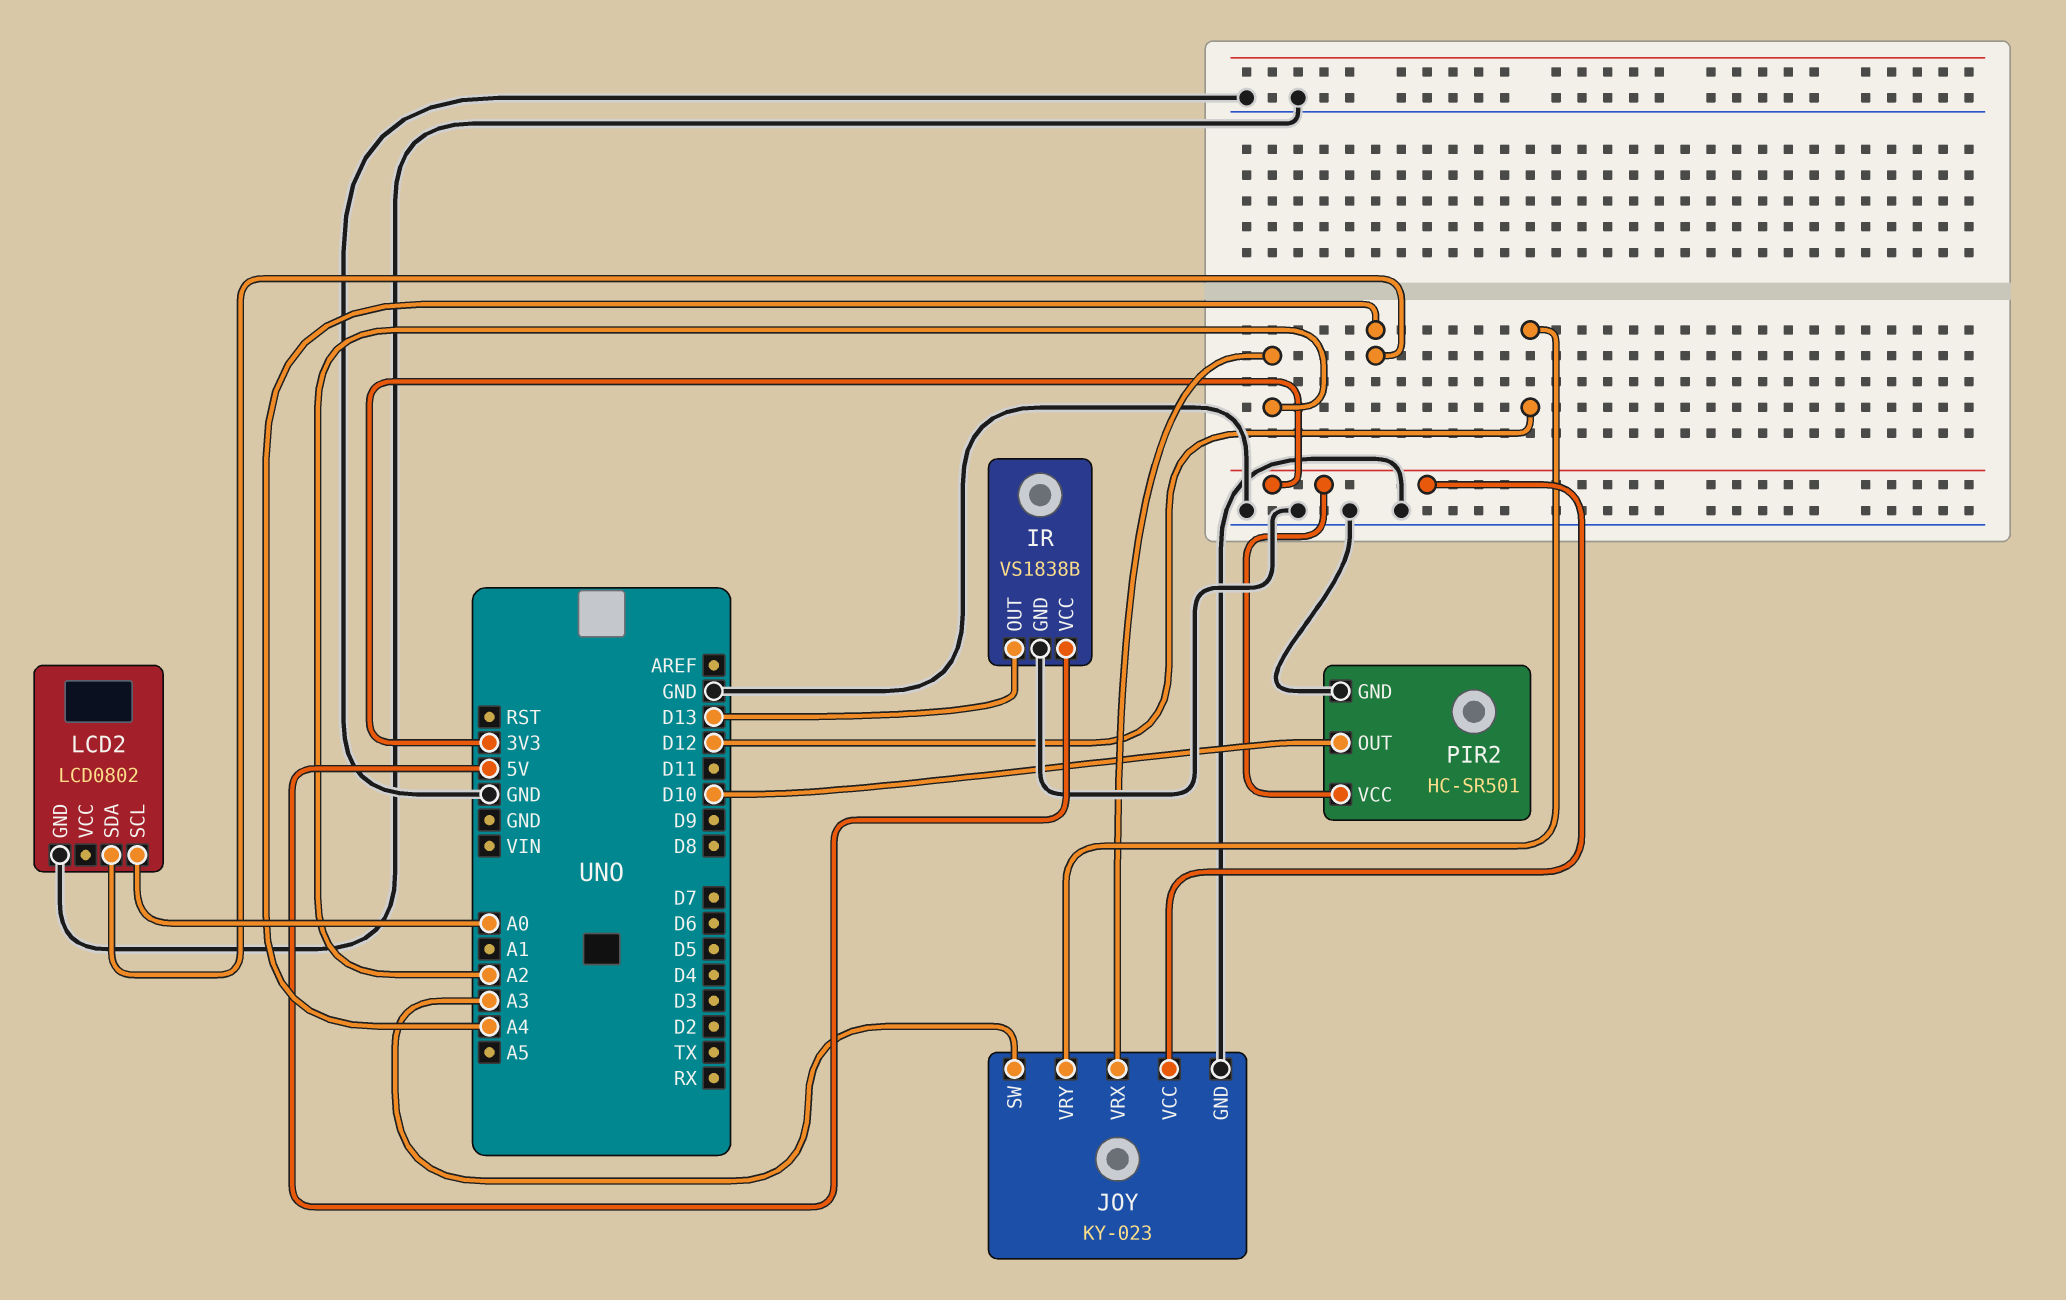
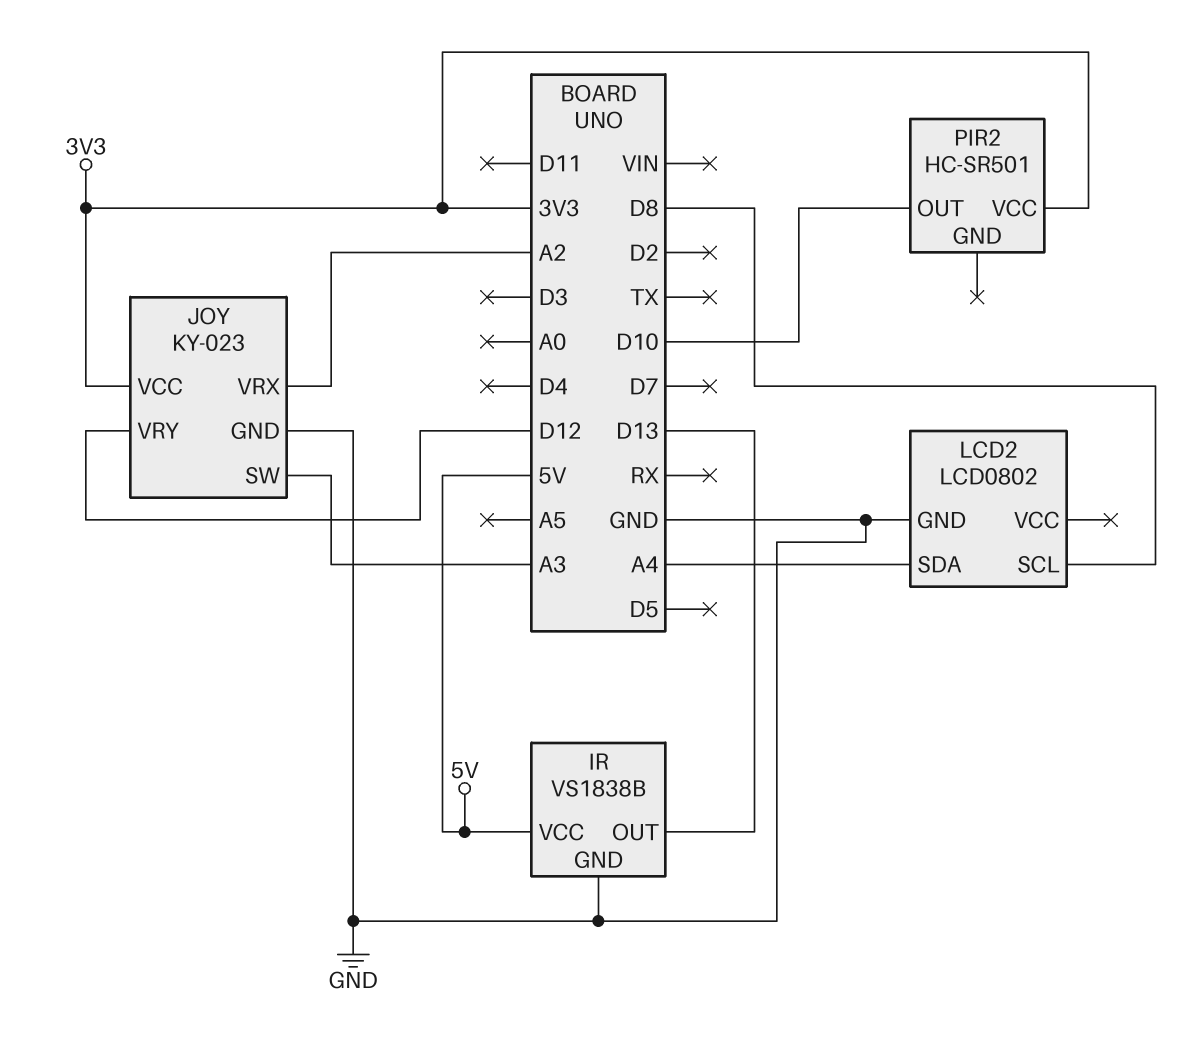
LCD2 pin SCL: A0 -> D8
PIR2 pin GND: GND -> none

